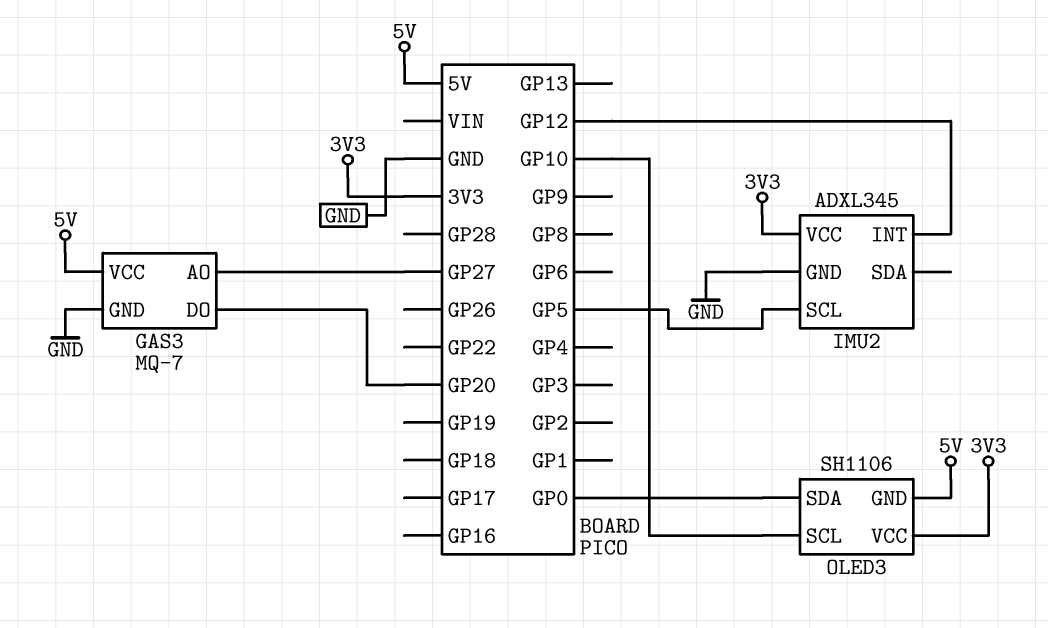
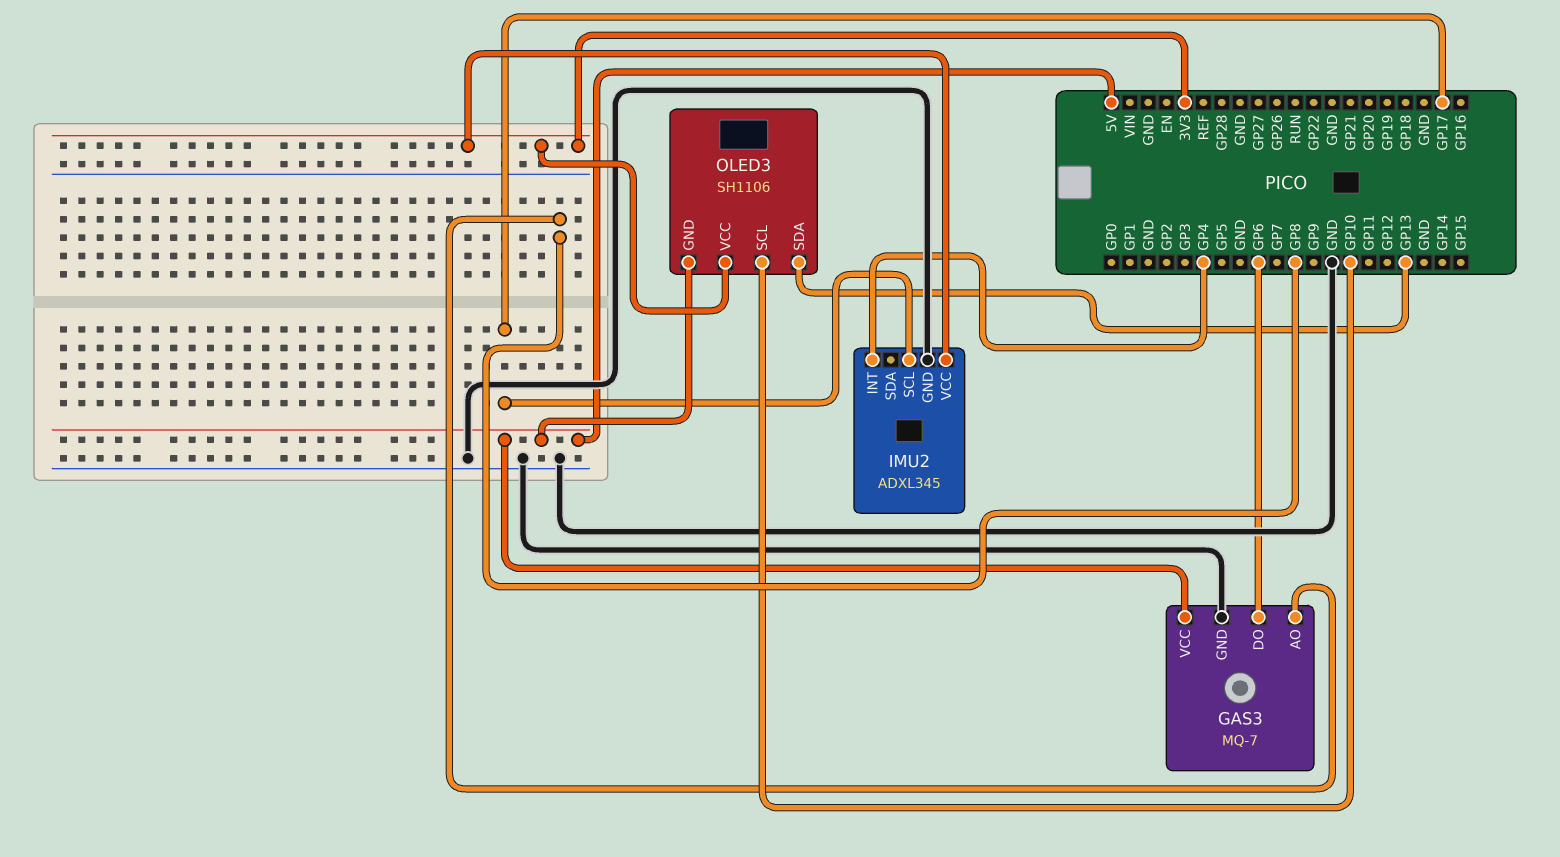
GAS3 pin AO: GP27 -> GP8
GAS3 pin DO: GP20 -> GP6
IMU2 pin INT: GP12 -> GP4
IMU2 pin SCL: GP5 -> GP17
OLED3 pin SDA: GP0 -> GP13

